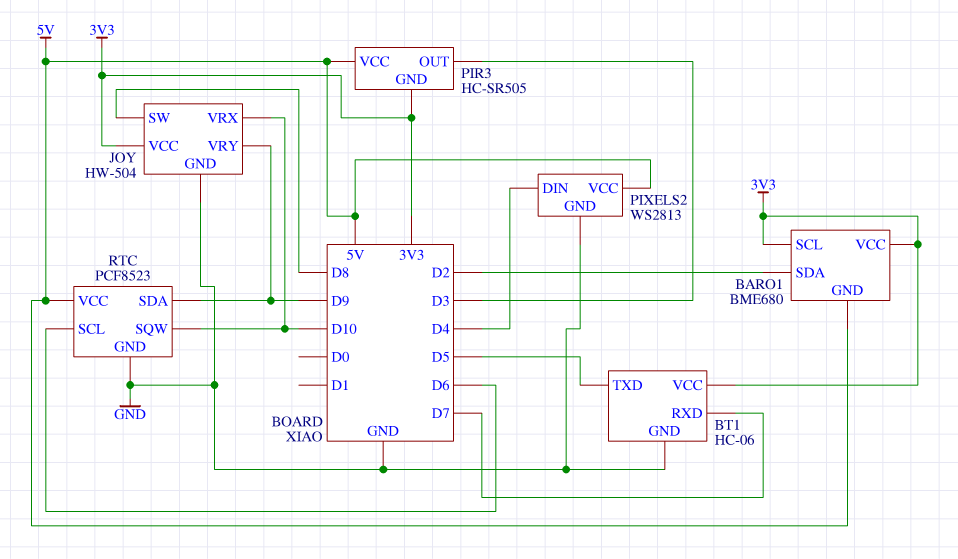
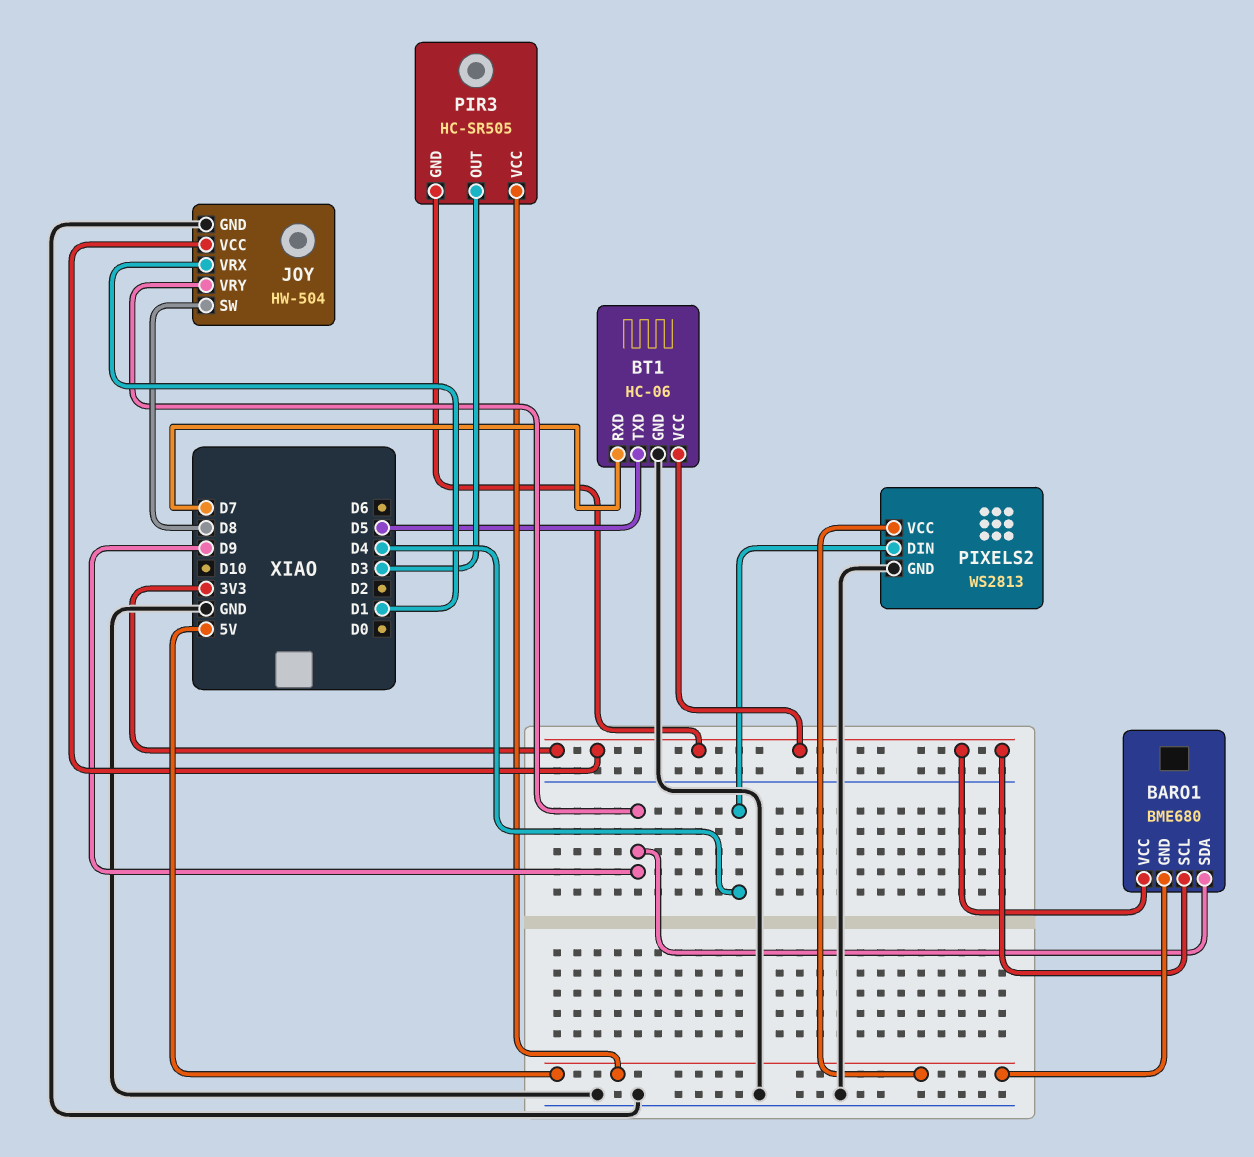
BARO1 pin SDA: D2 -> D9
JOY pin VRX: D10 -> D1
RTC: PCF8523 -> none
RTC pin GND: GND -> none
RTC pin SCL: D6 -> none
RTC pin SDA: D9 -> none
RTC pin SQW: D10 -> none
RTC pin VCC: 5V -> none

